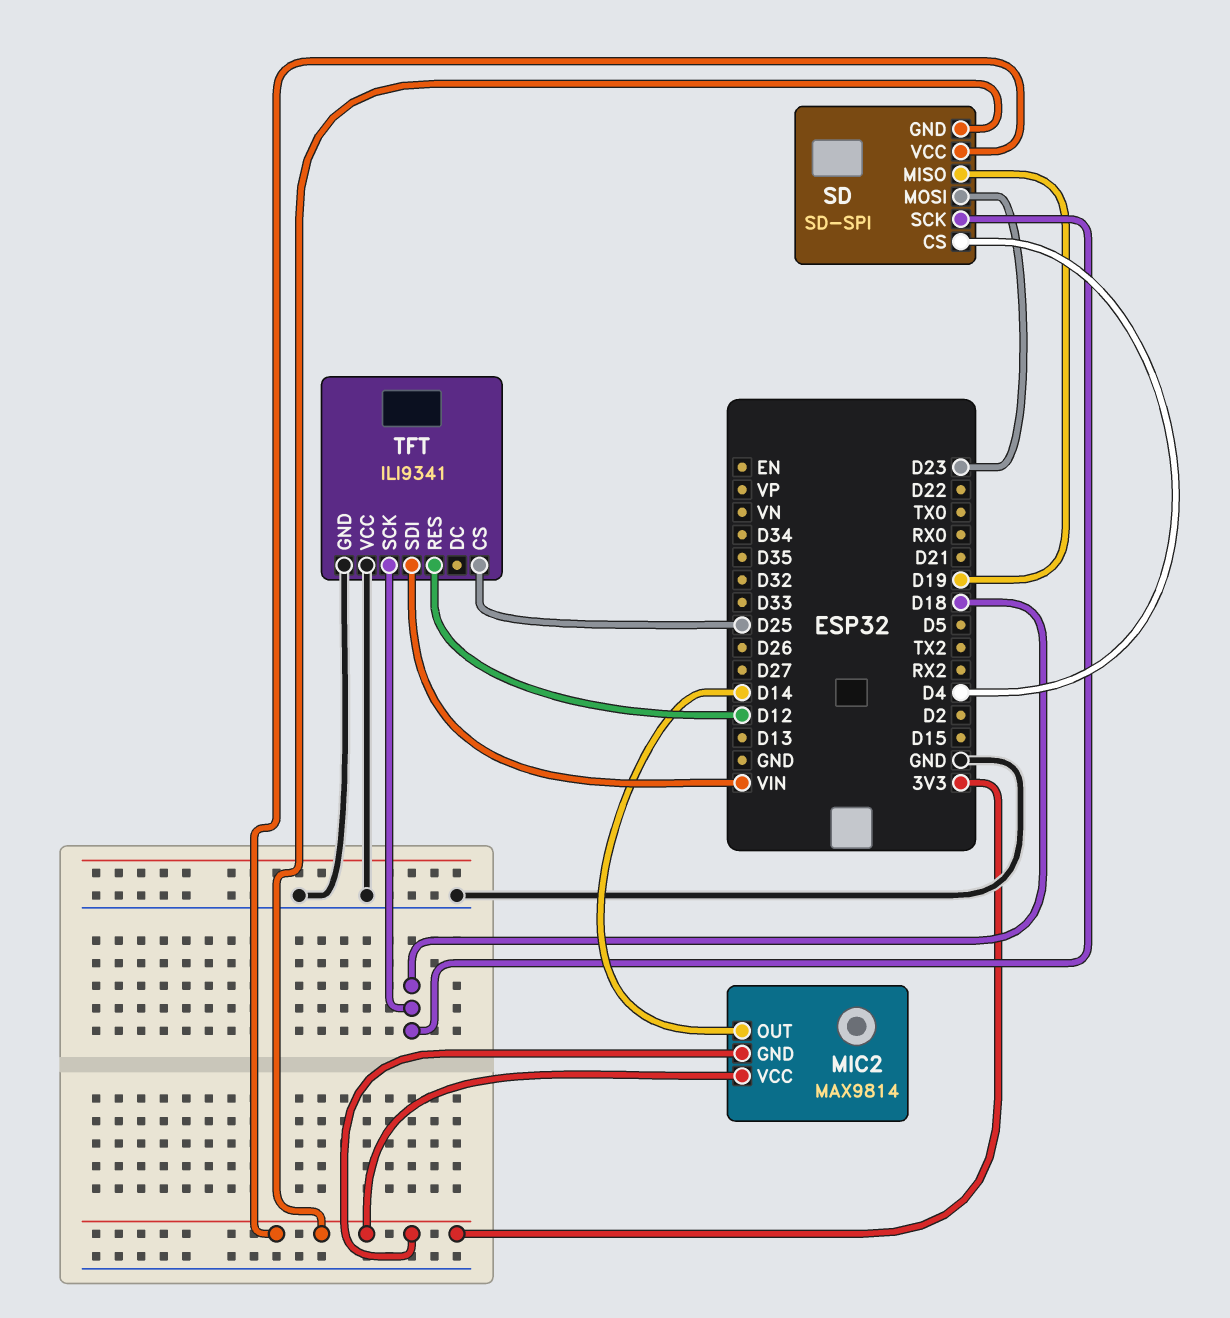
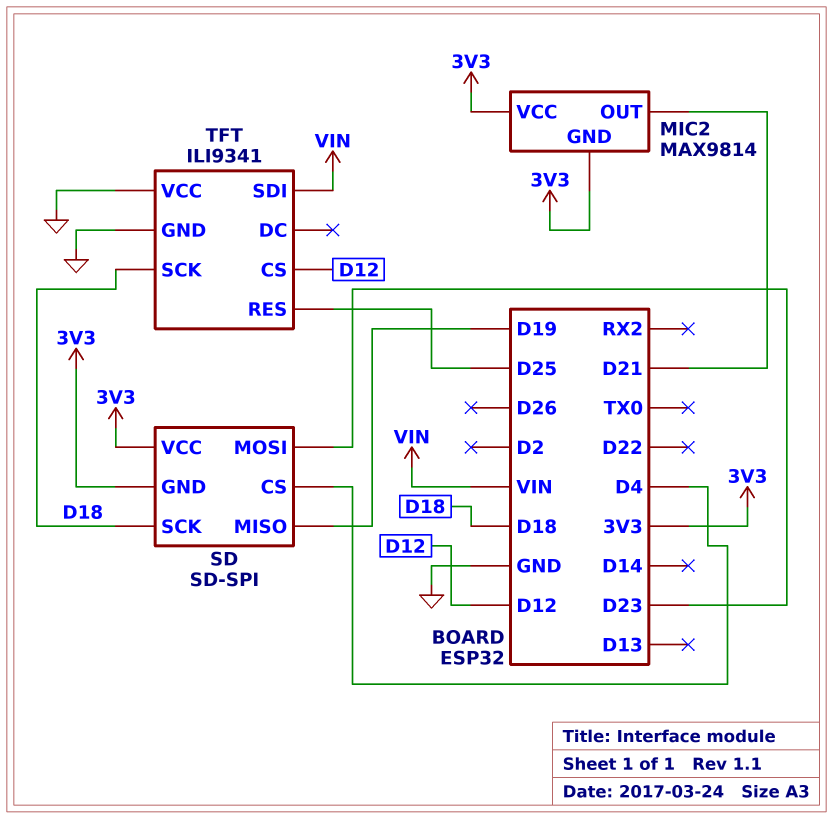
MIC2 pin OUT: D14 -> D21
TFT pin CS: D25 -> D12
TFT pin RES: D12 -> D25

